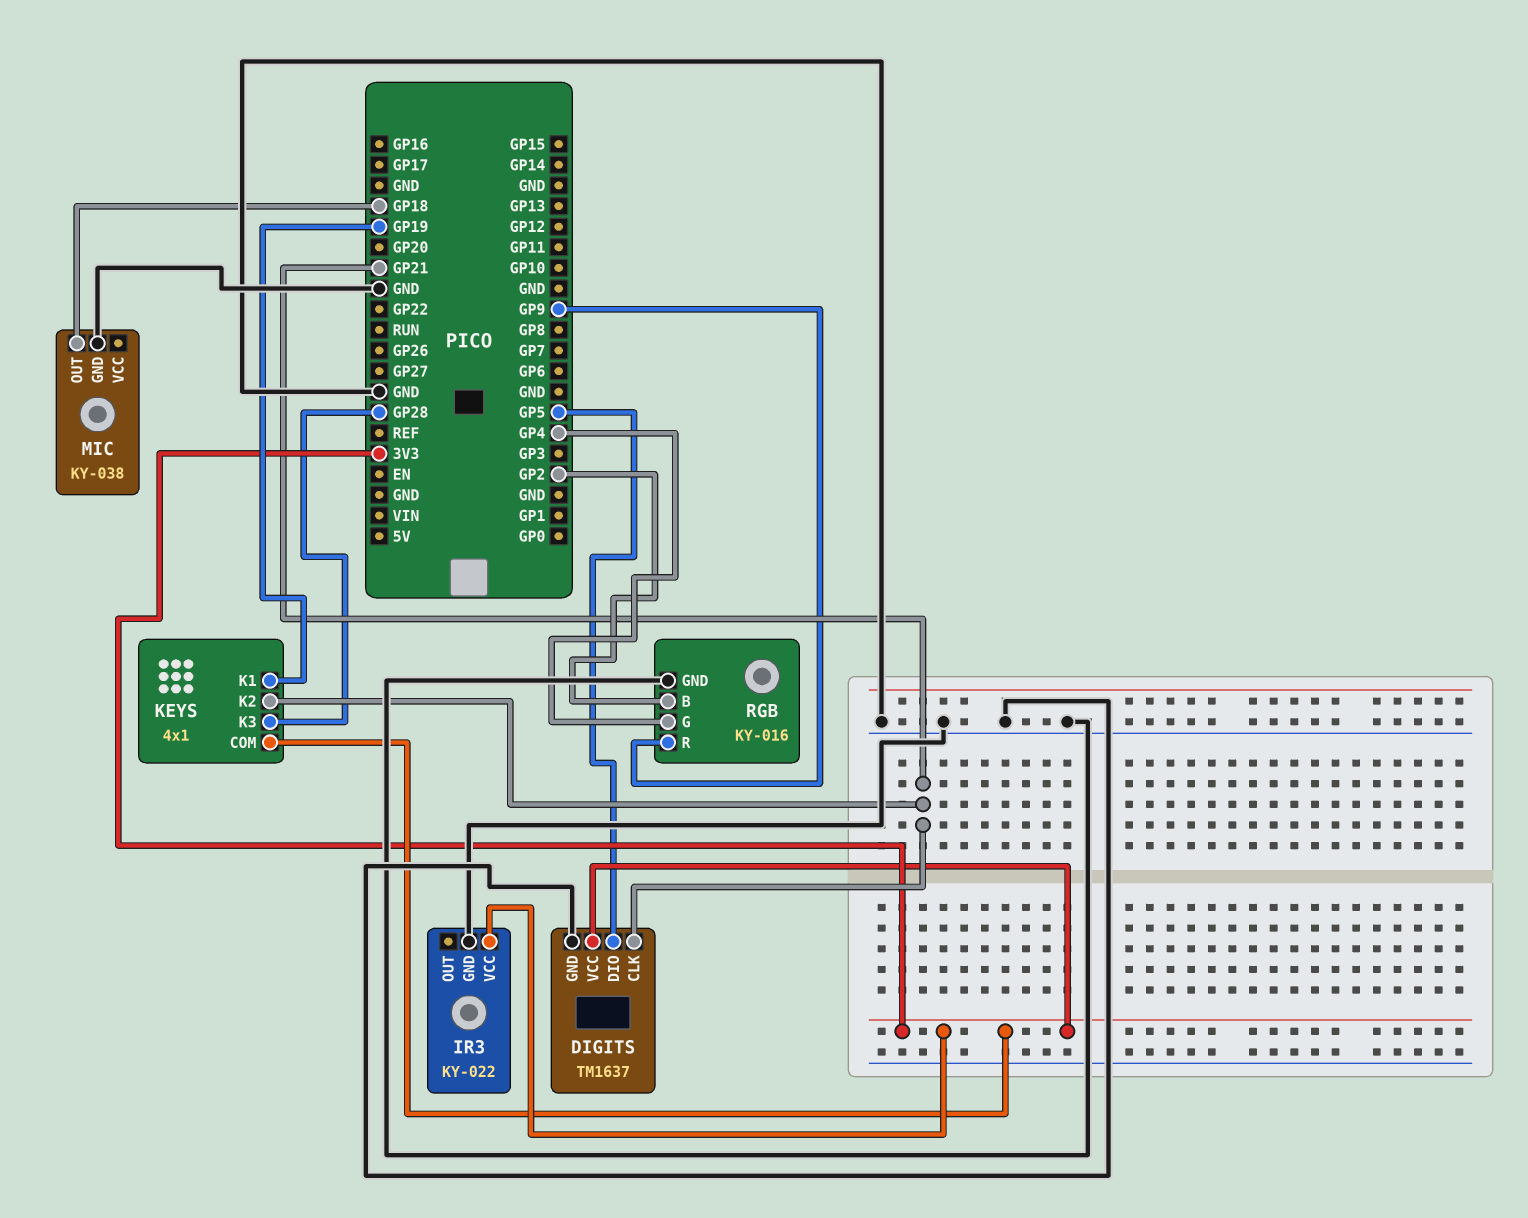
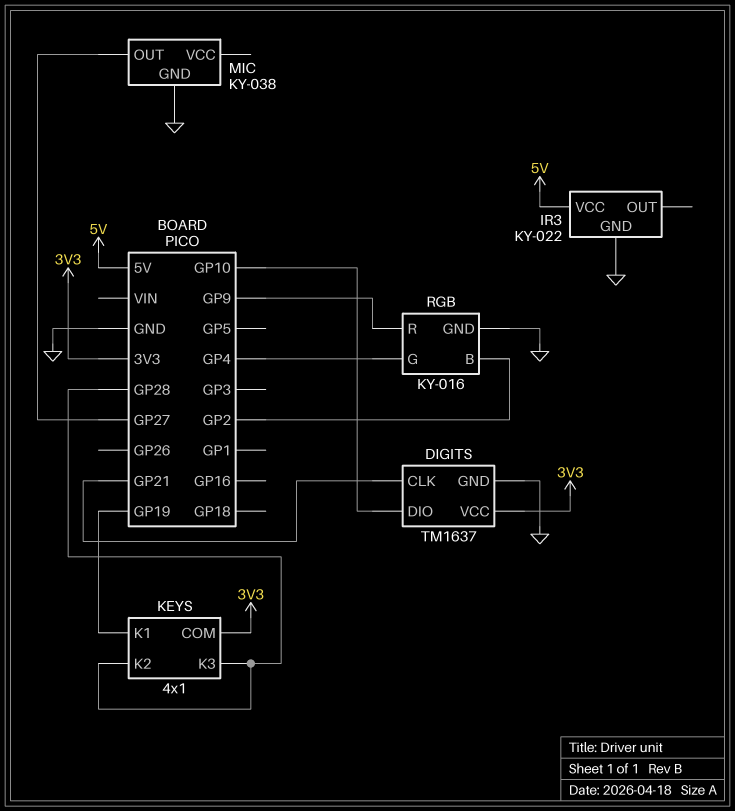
DIGITS pin DIO: GP5 -> GP10
IR3 pin VCC: 3V3 -> 5V
KEYS pin K2: GP21 -> GP28
MIC pin OUT: GP18 -> GP27

